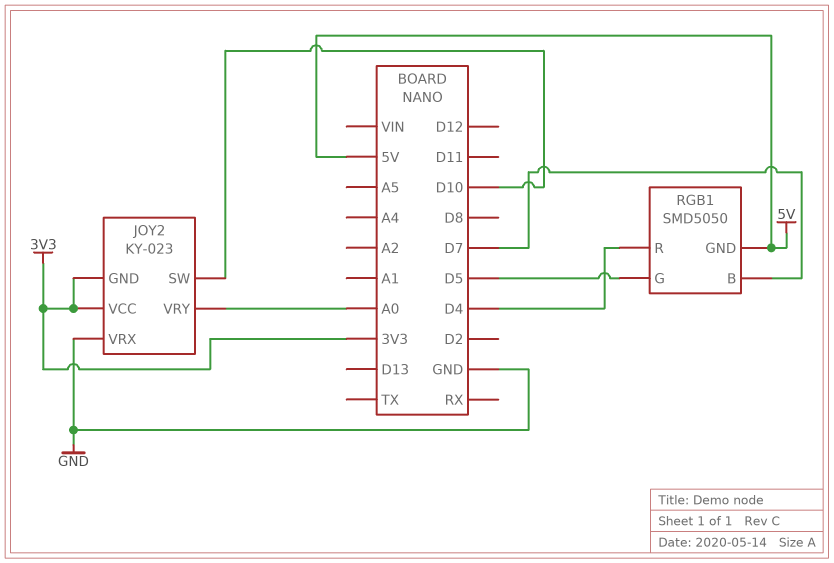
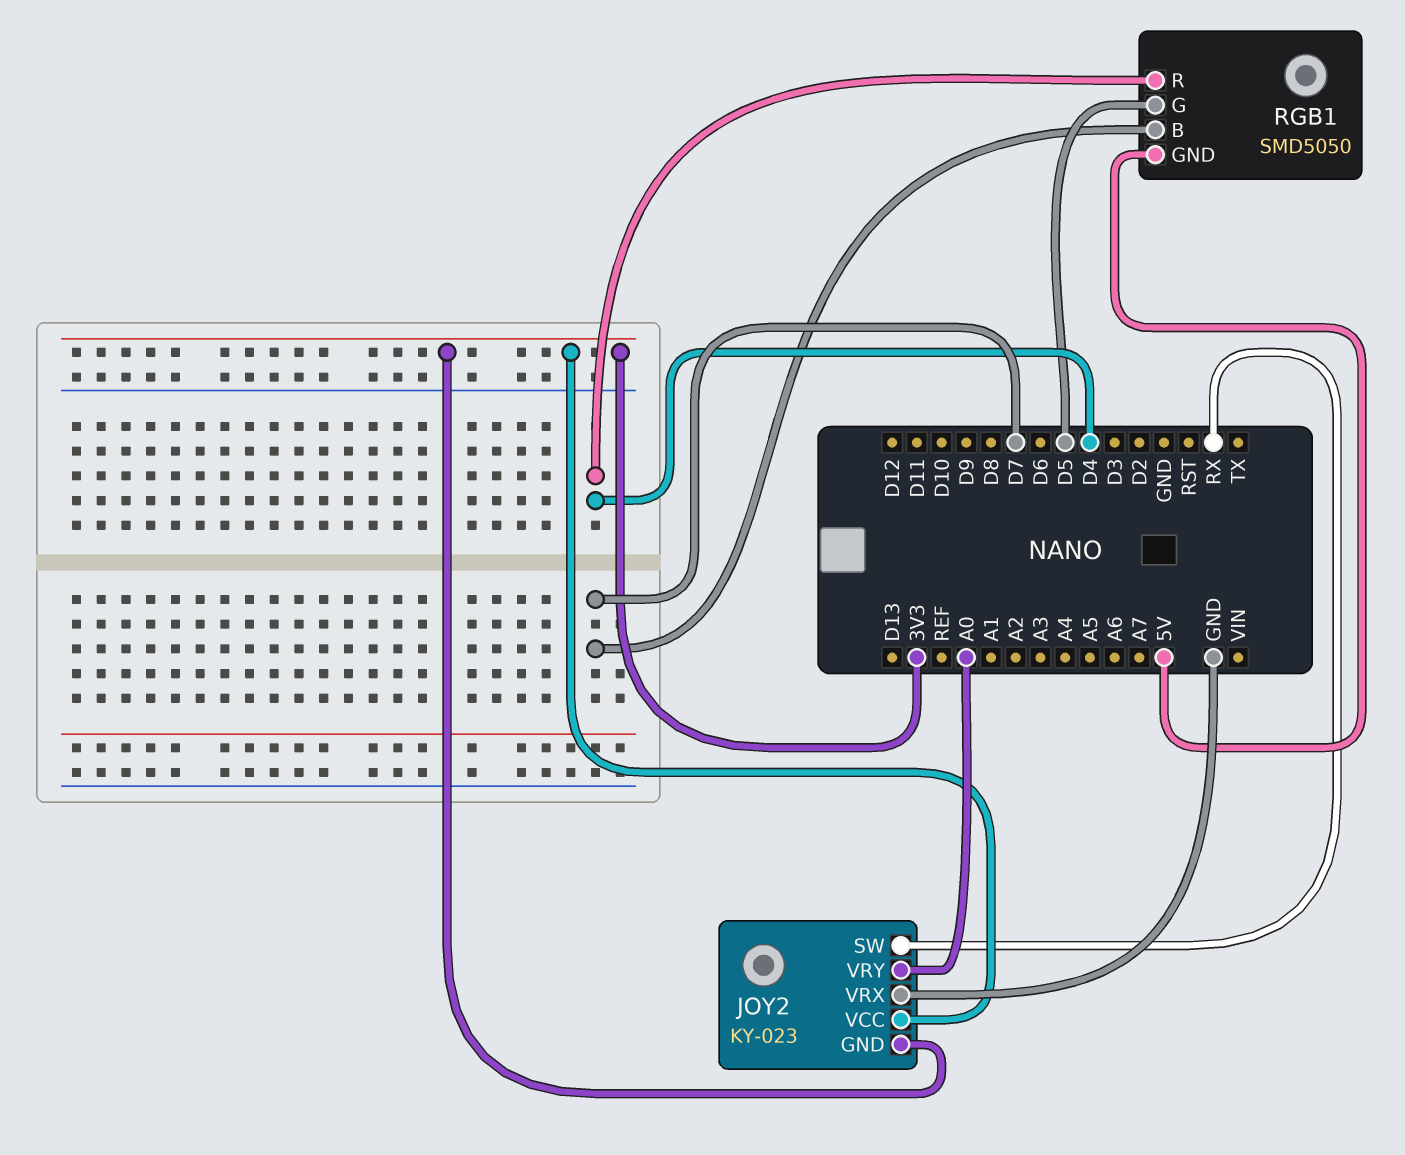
JOY2 pin SW: D10 -> RX

